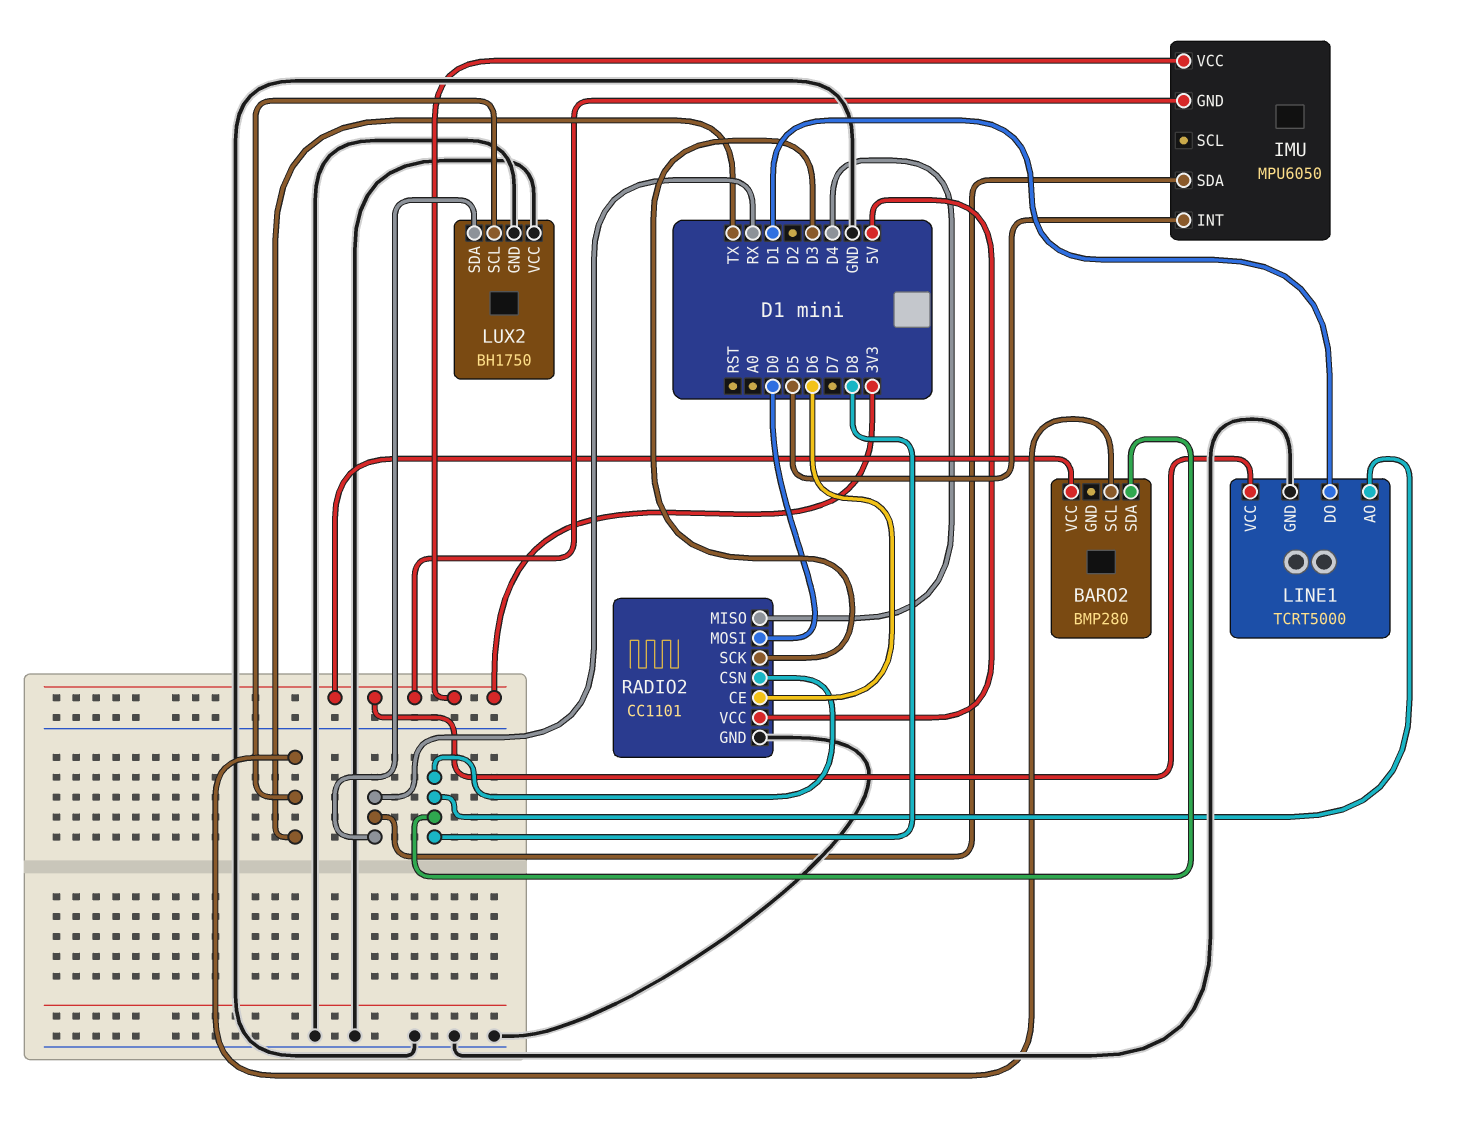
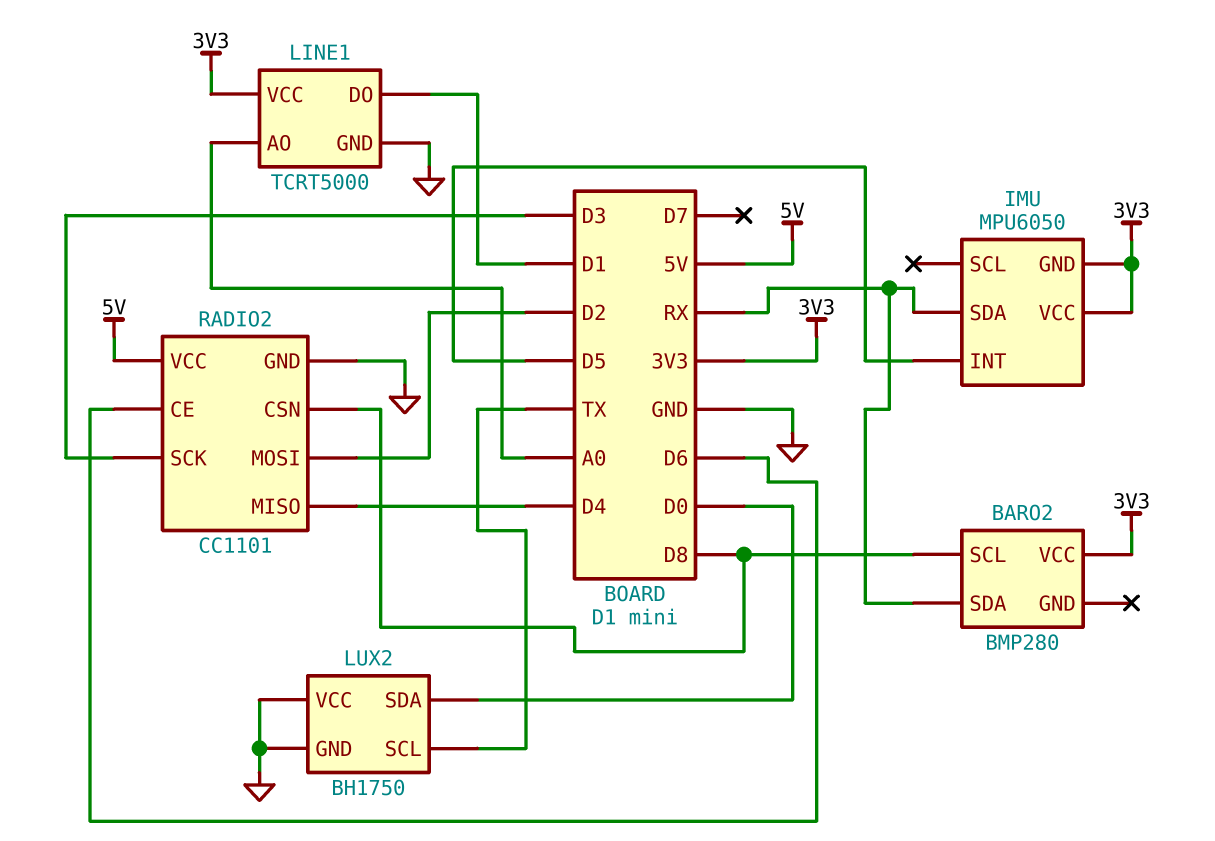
BARO2 pin SCL: TX -> D8
BARO2 pin SDA: D8 -> RX
LINE1 pin AO: D8 -> A0
LUX2 pin SDA: RX -> D0
RADIO2 pin MOSI: D0 -> D2

